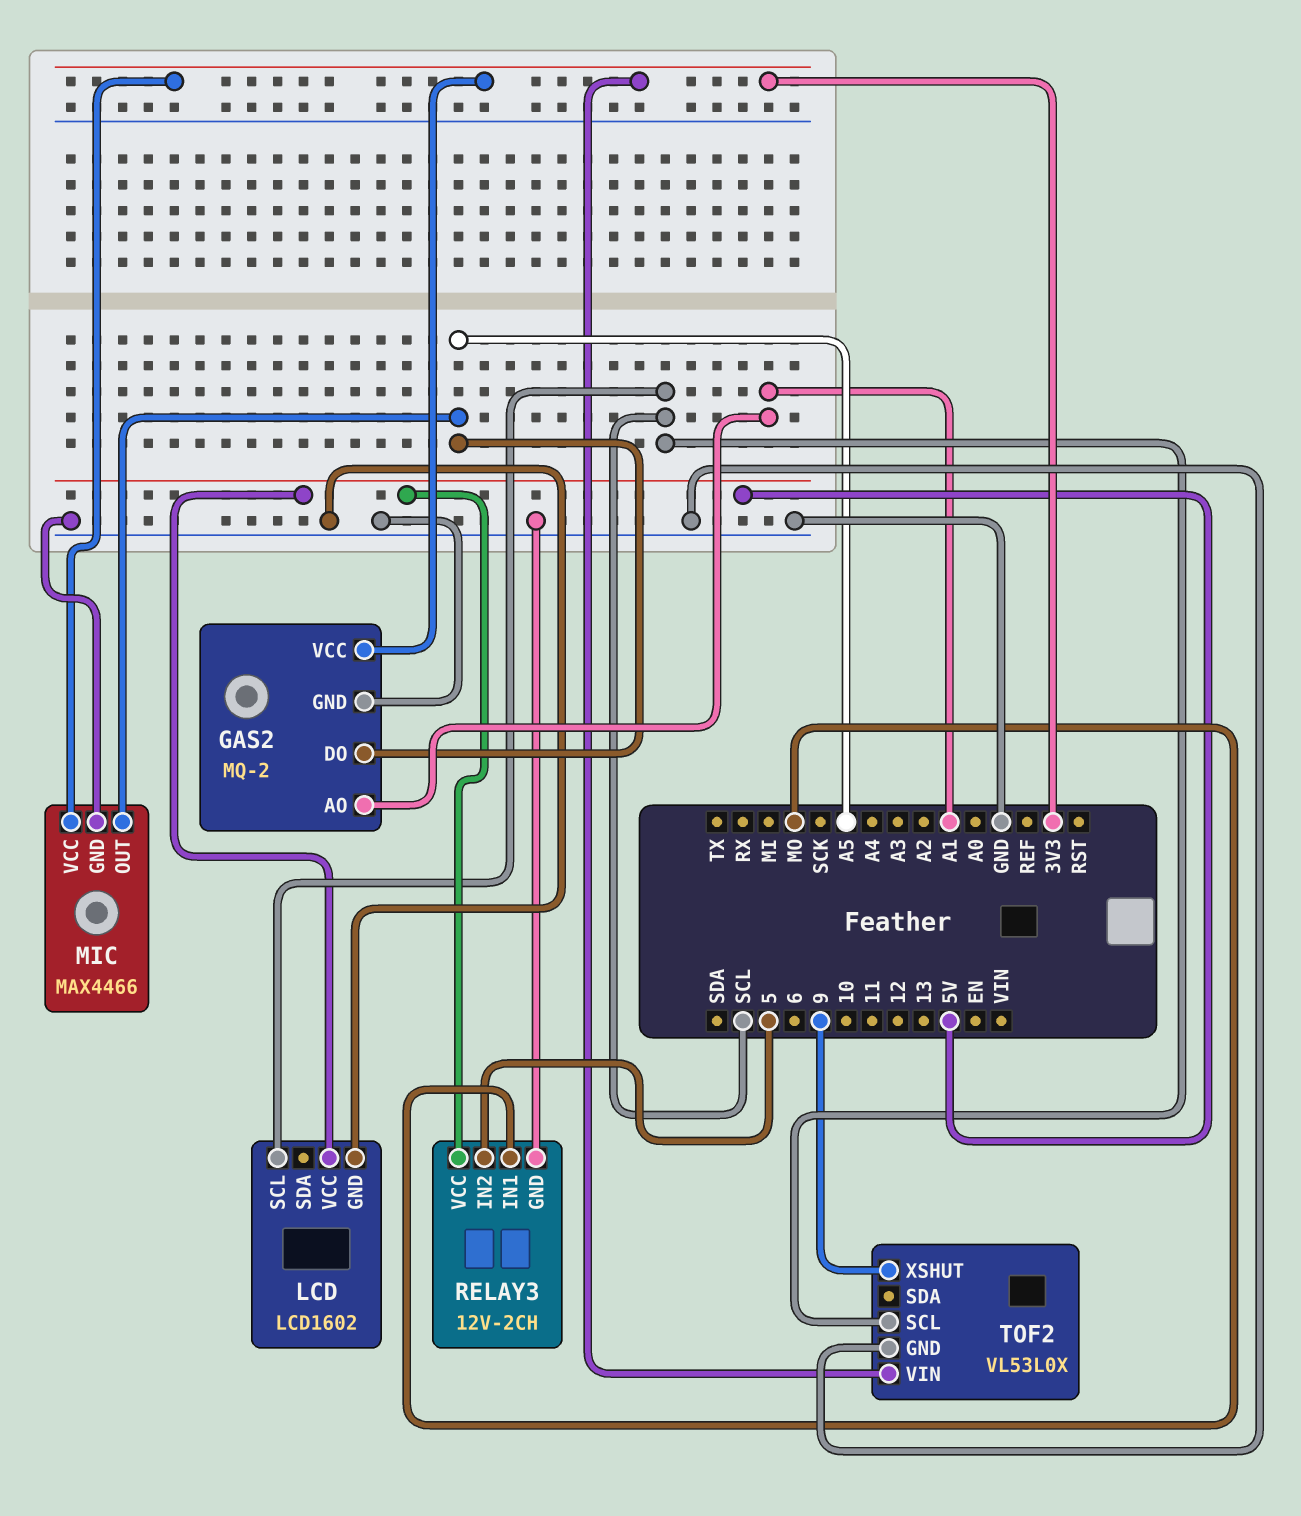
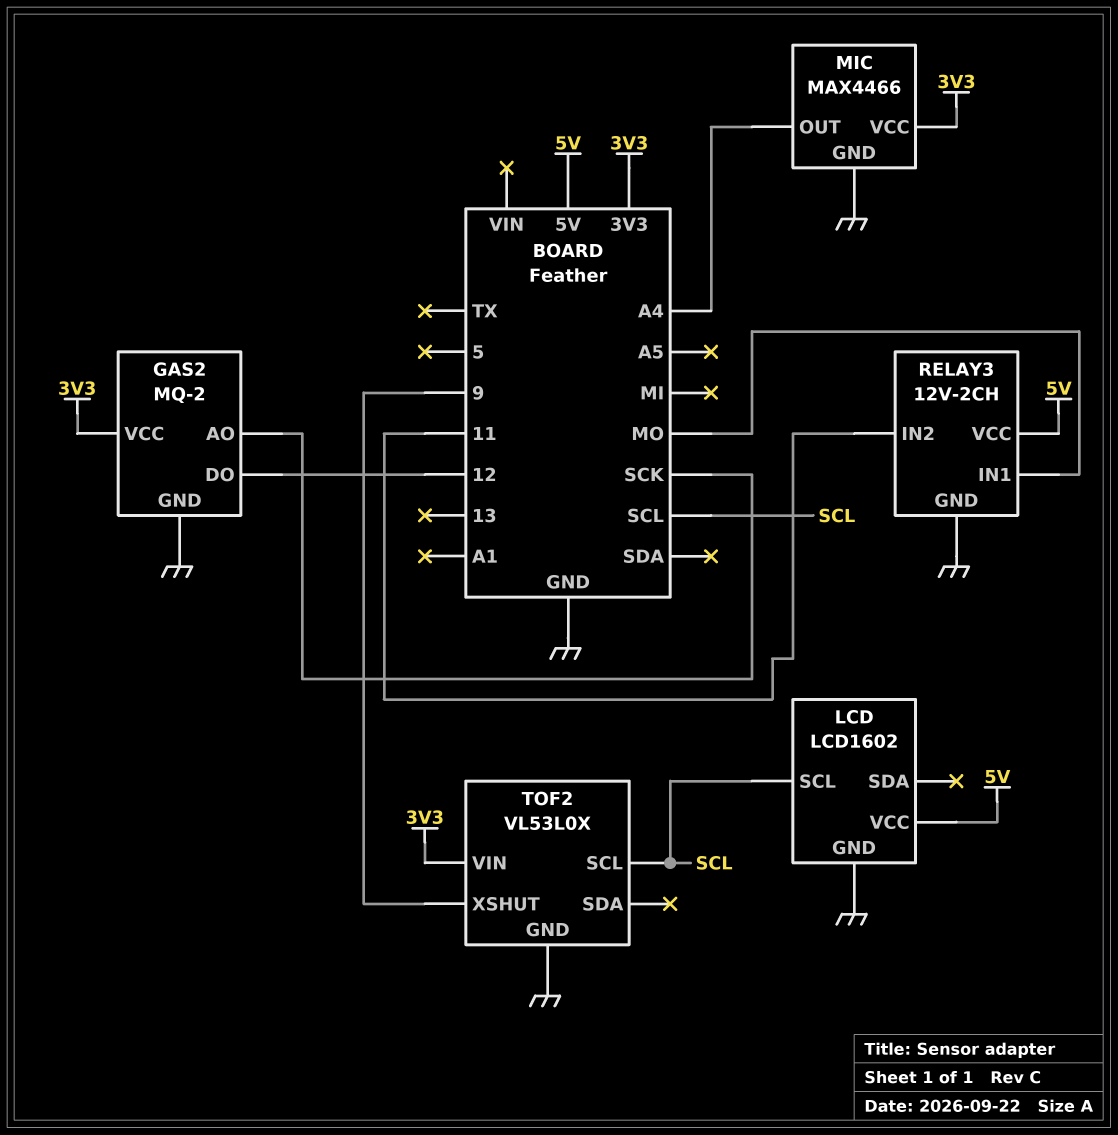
GAS2 pin AO: A1 -> SCK
GAS2 pin DO: A5 -> 12
MIC pin OUT: A5 -> A4
RELAY3 pin IN2: 5 -> 11

